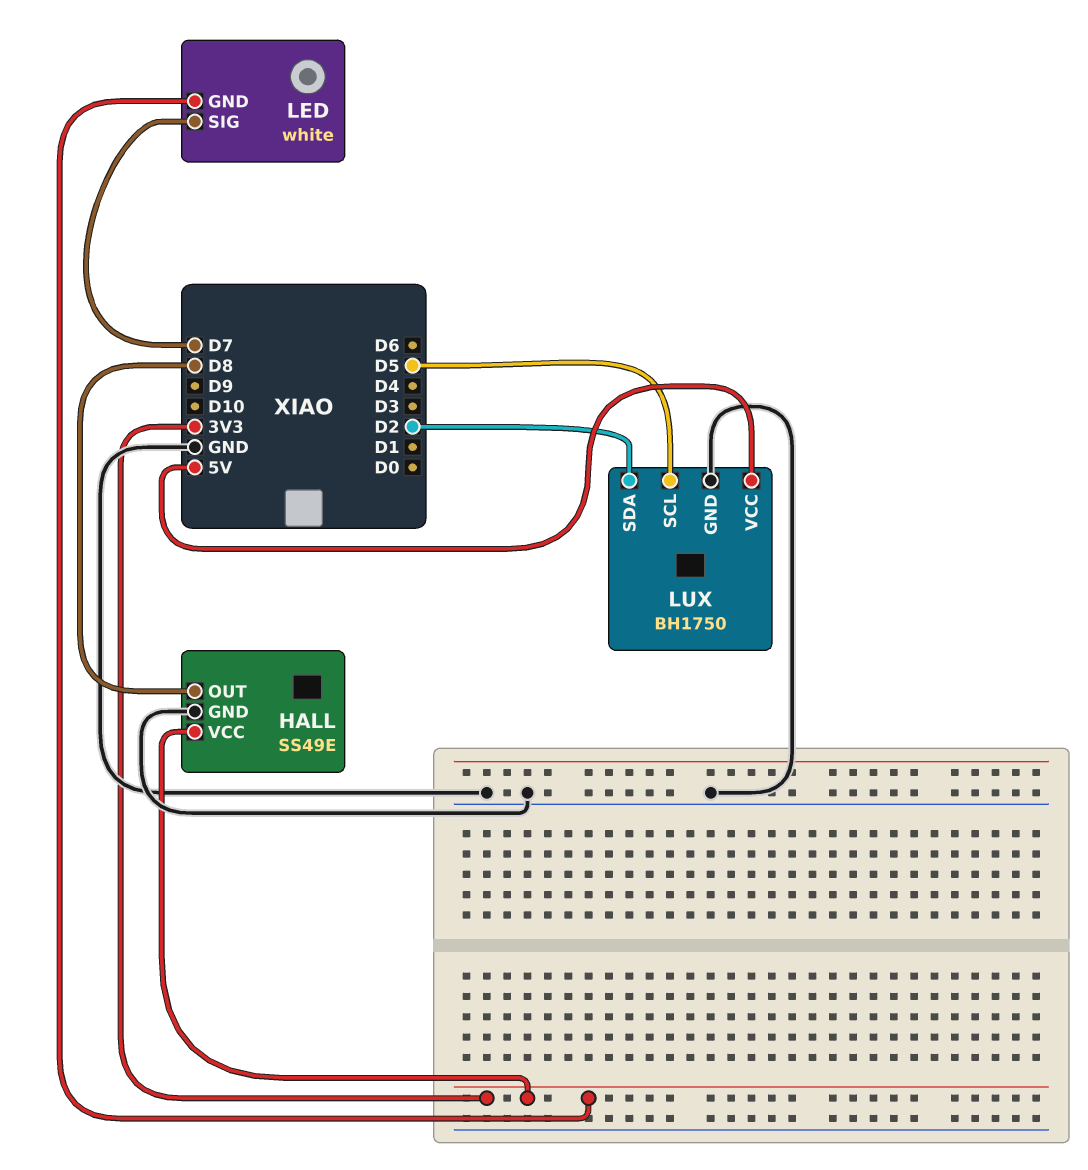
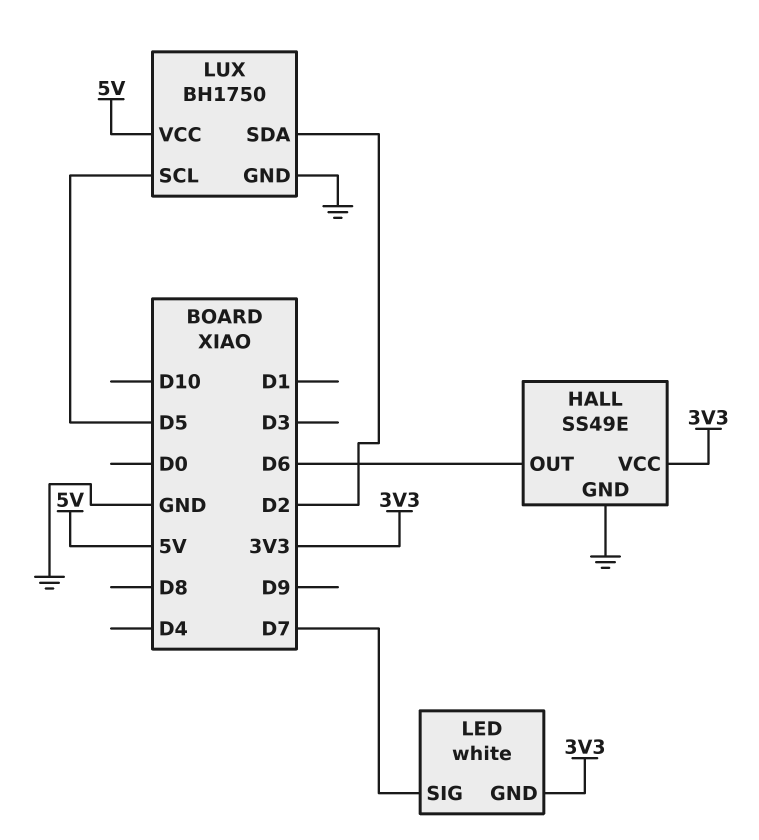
HALL pin OUT: D8 -> D6

